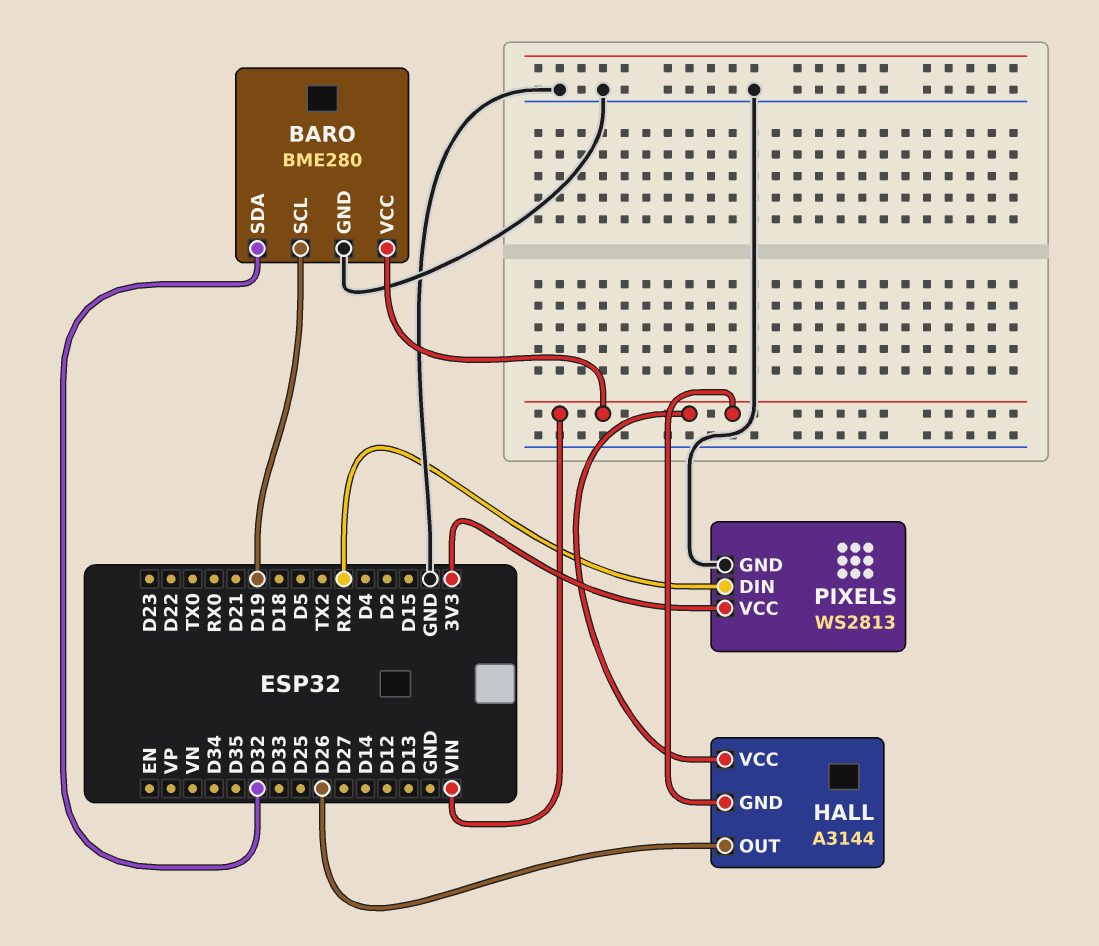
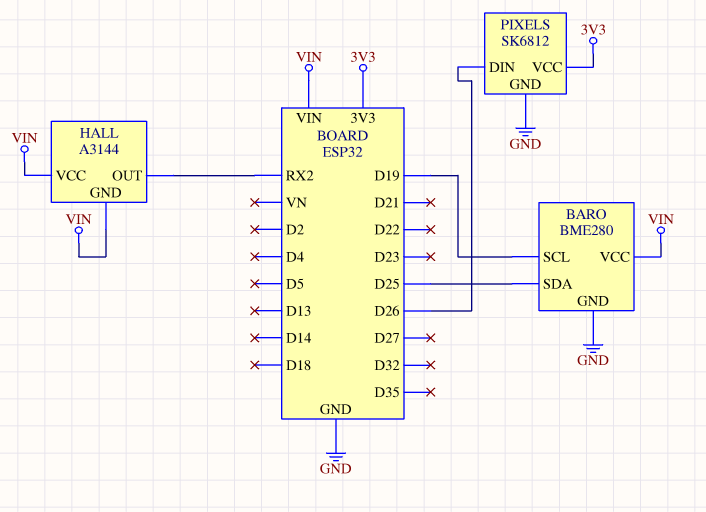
BARO pin SDA: D32 -> D25
HALL pin OUT: D26 -> RX2
PIXELS: WS2813 -> SK6812
PIXELS pin DIN: RX2 -> D26

